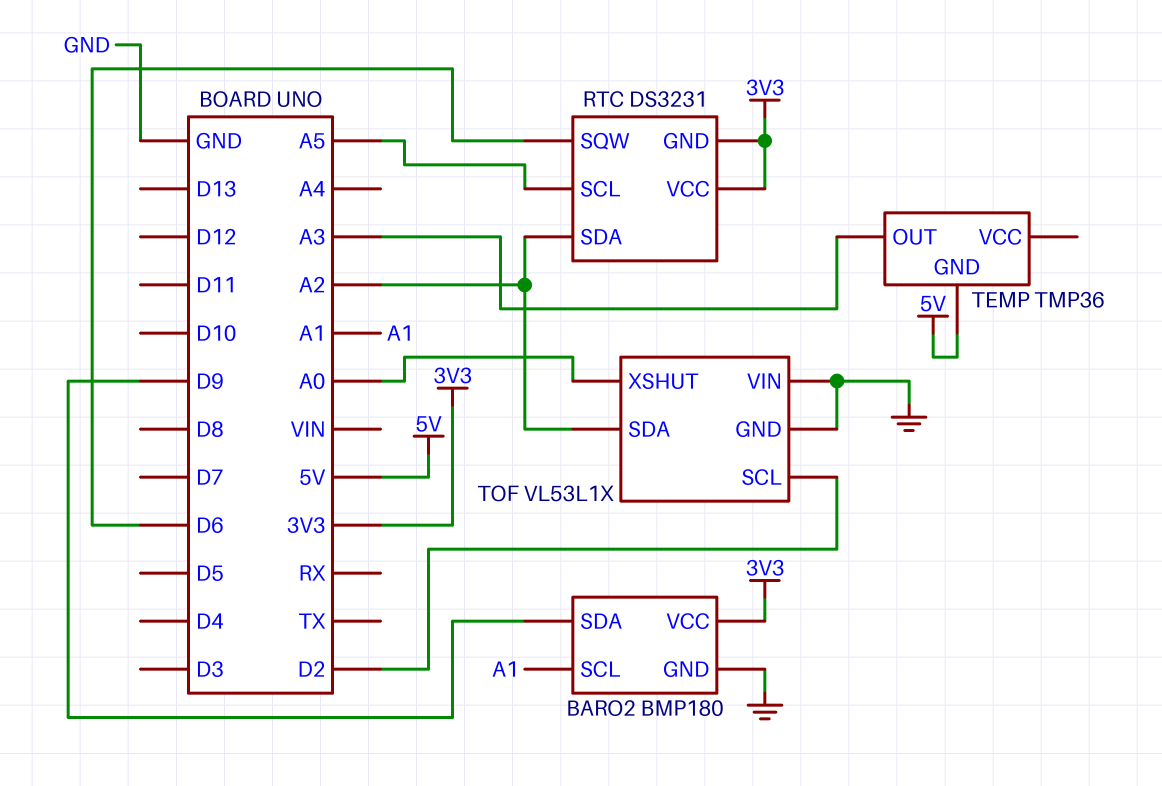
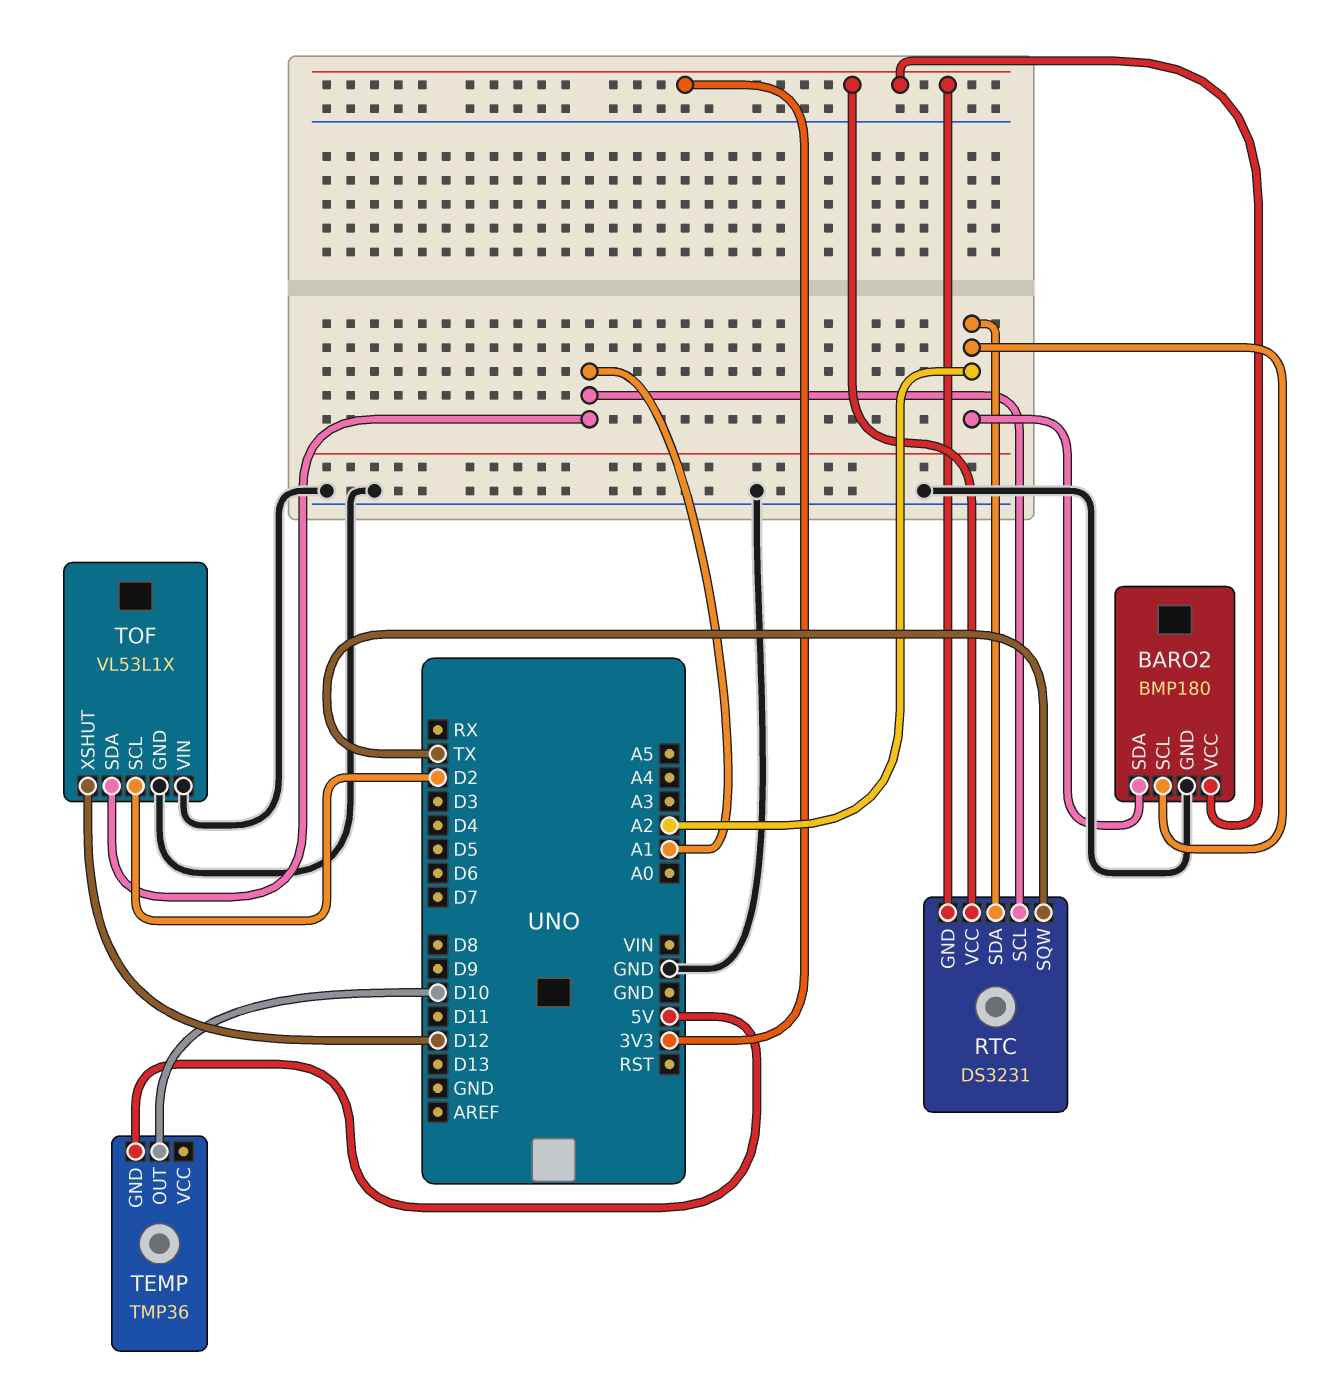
BARO2 pin SCL: A1 -> A2
BARO2 pin SDA: D9 -> A2
RTC pin SCL: A5 -> A1
RTC pin SQW: D6 -> TX
TEMP pin OUT: A3 -> D10
TOF pin SDA: A2 -> A1
TOF pin XSHUT: A0 -> D12

